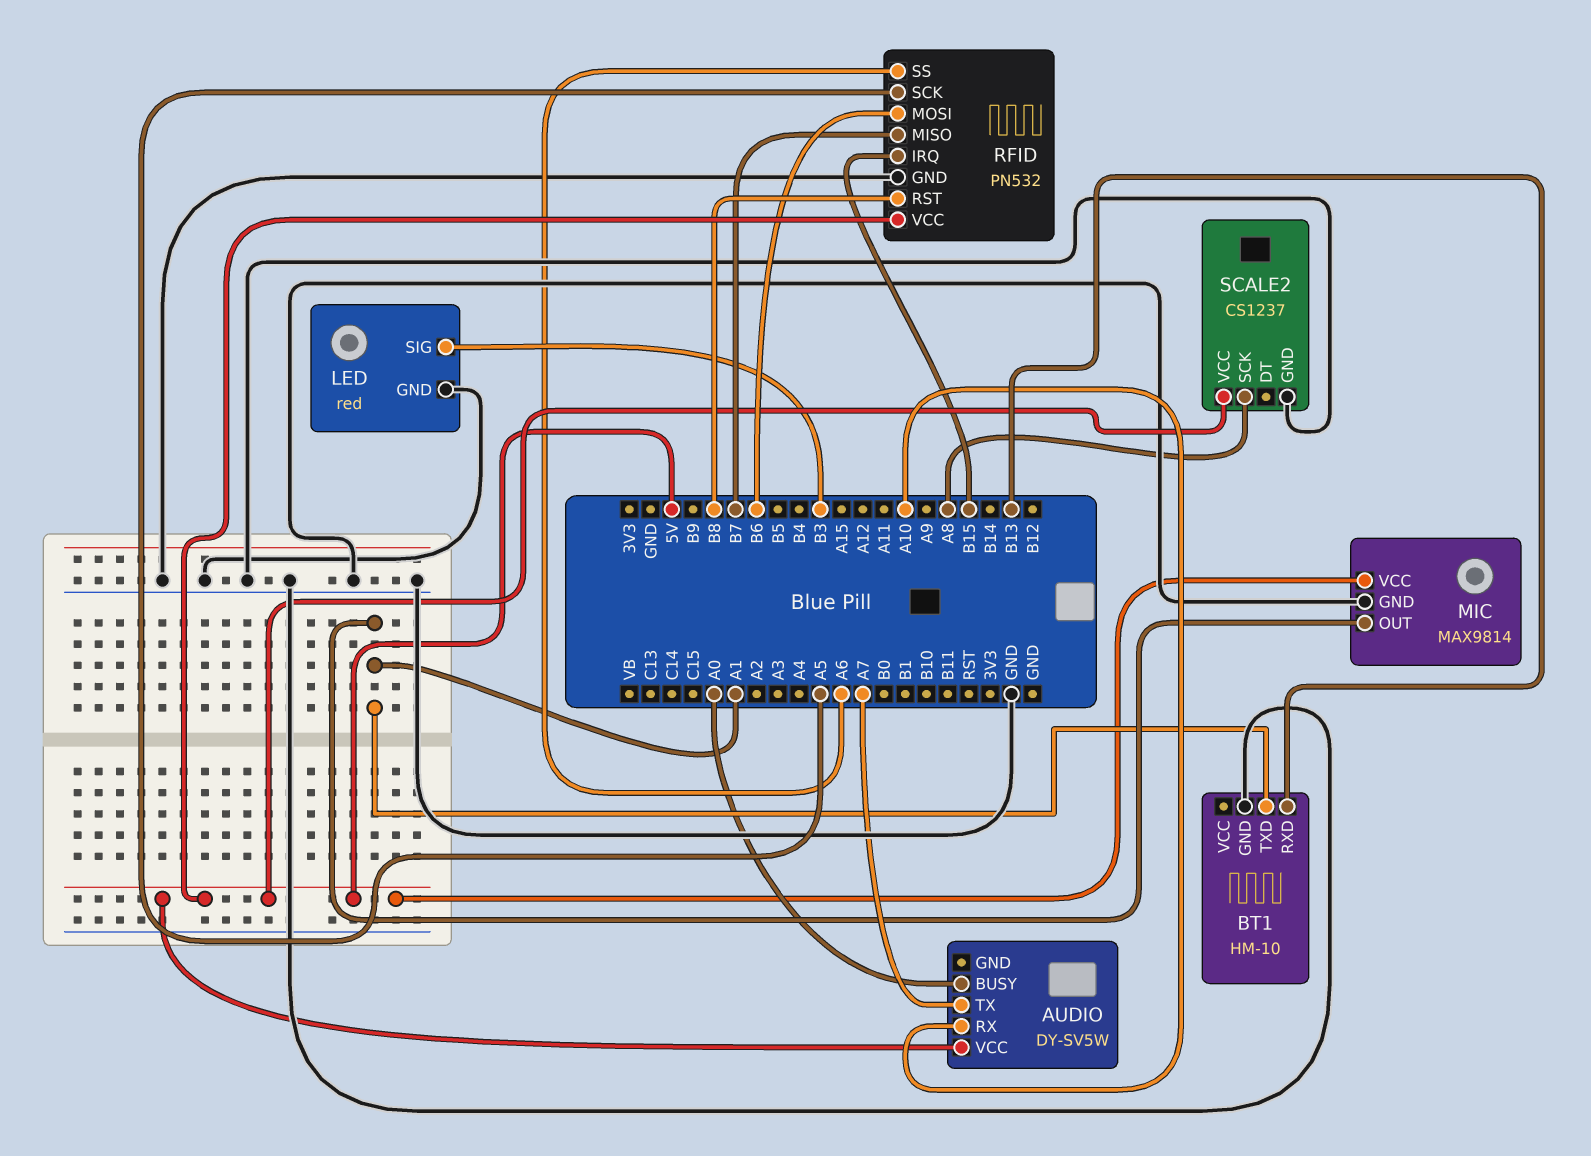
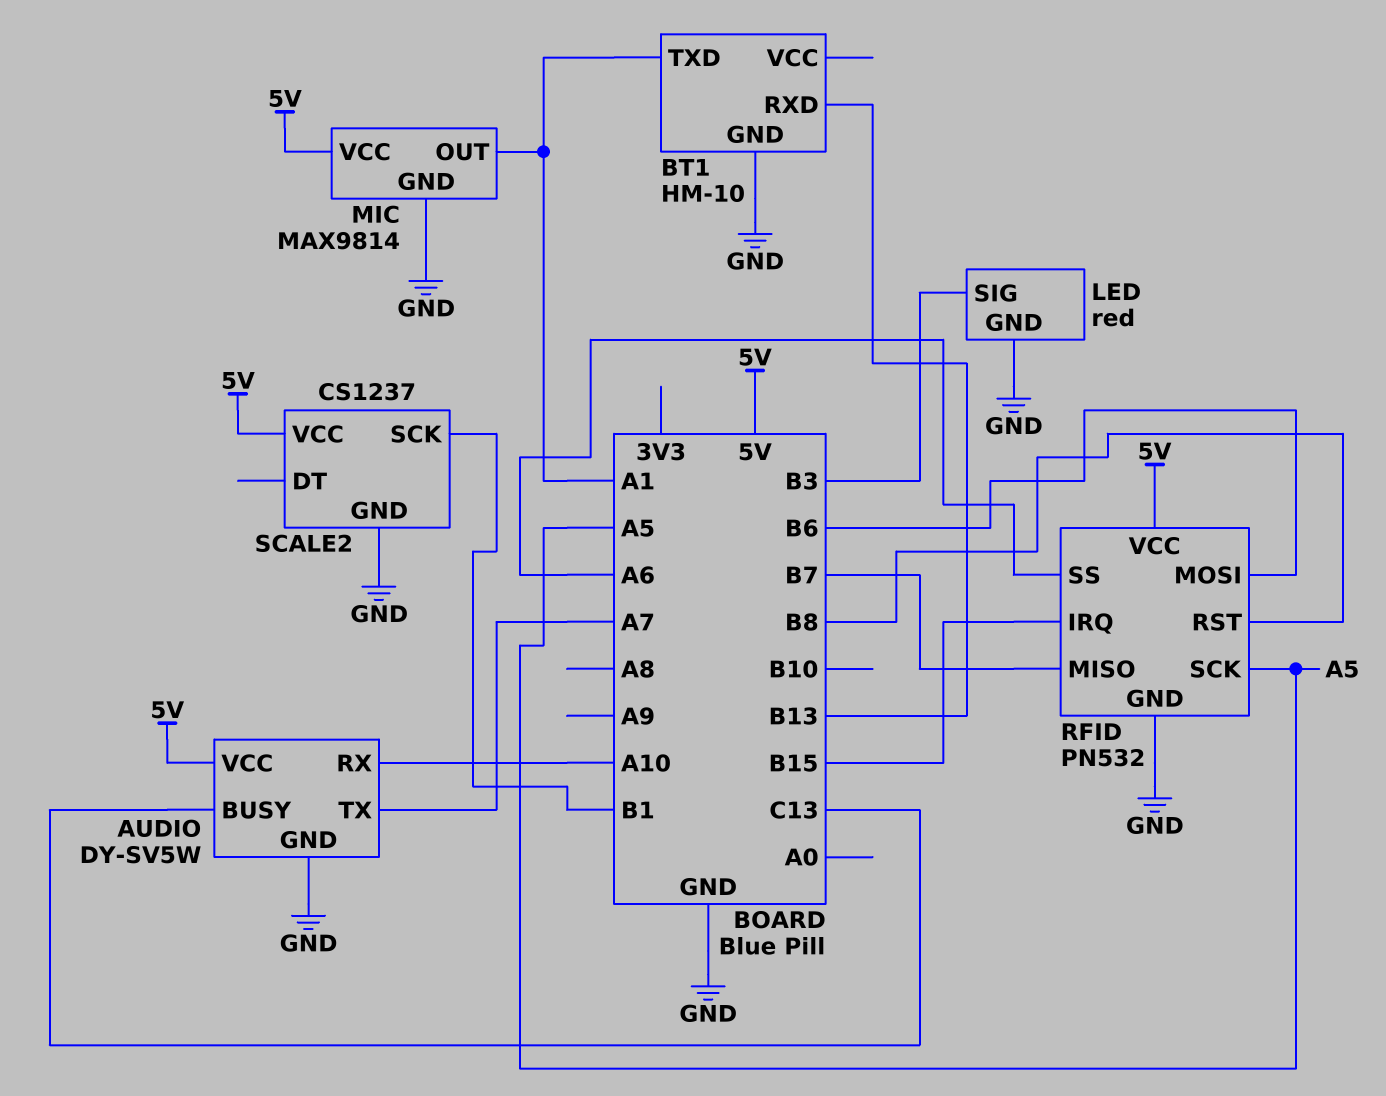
AUDIO pin BUSY: A0 -> C13
AUDIO pin GND: none -> GND
SCALE2 pin SCK: A8 -> B1

